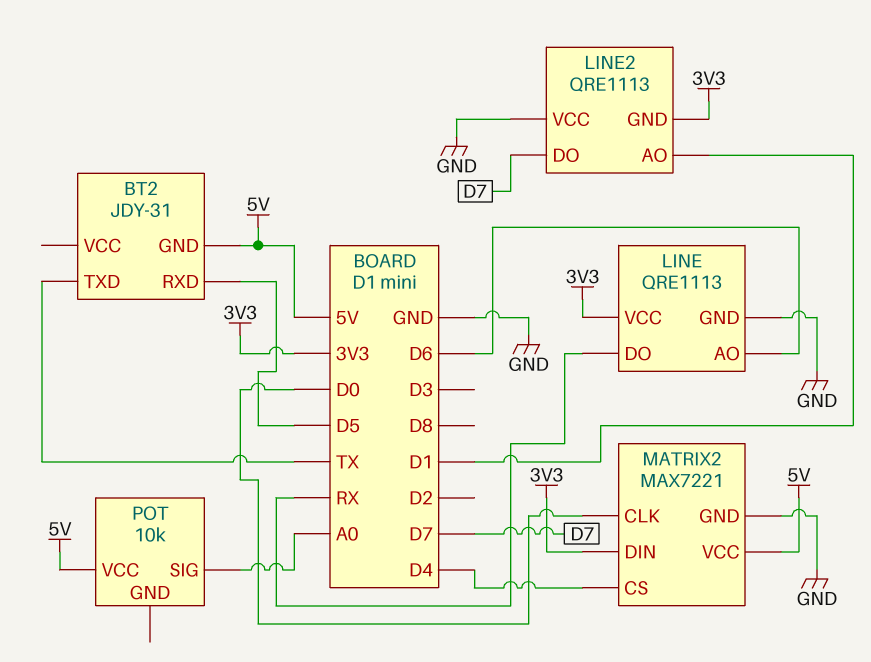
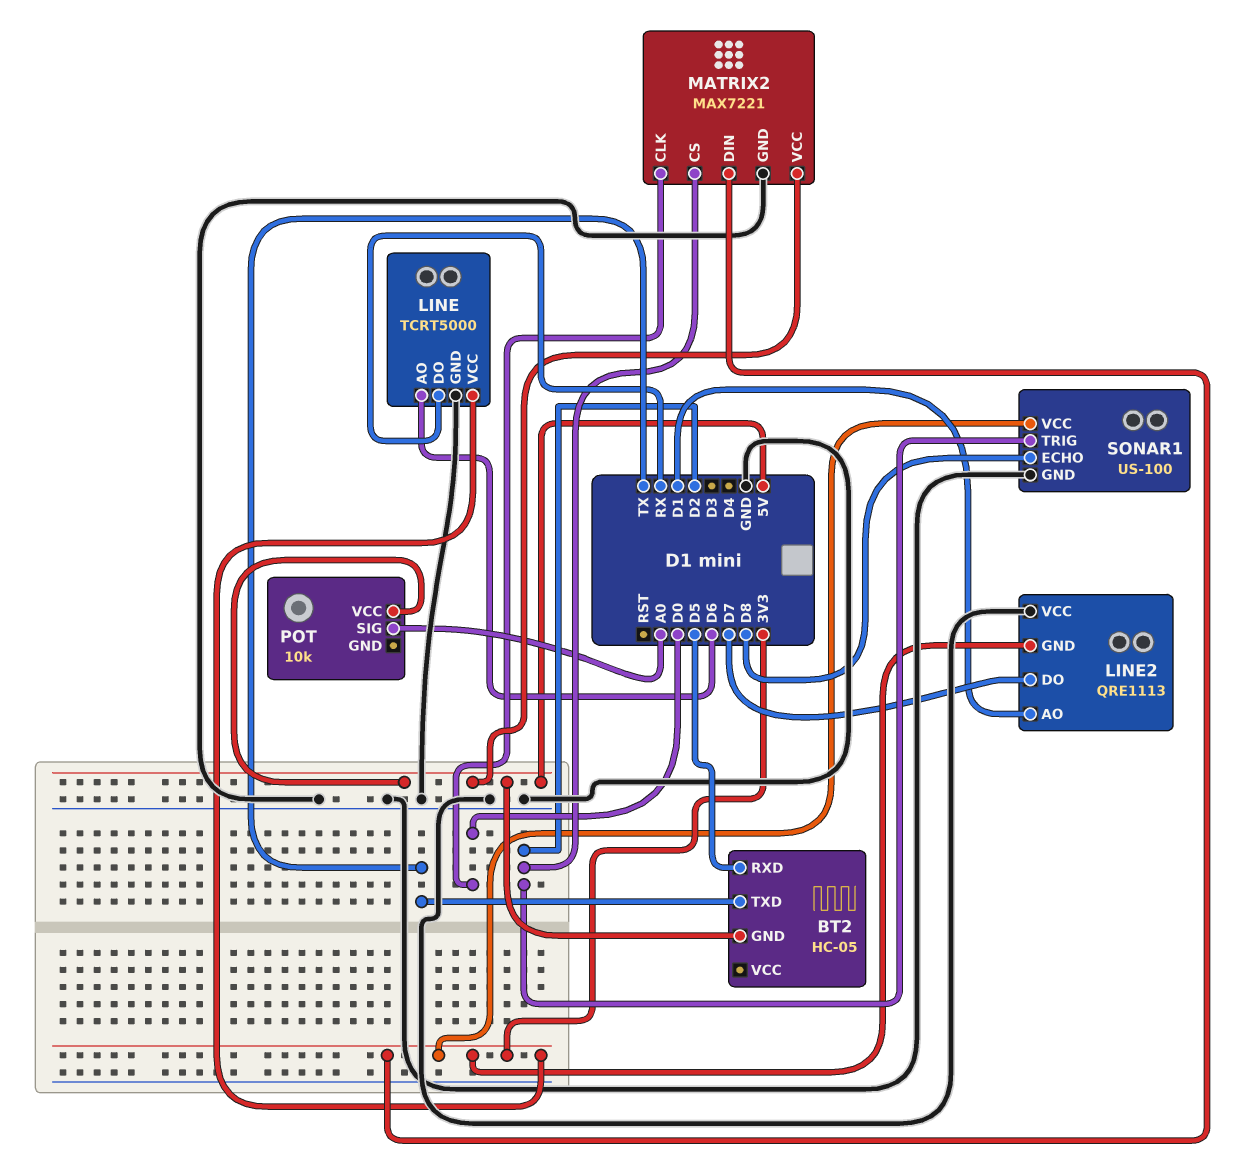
BT2: JDY-31 -> HC-05
LINE: QRE1113 -> TCRT5000
MATRIX2 pin CS: D4 -> D2
SONAR1: none -> US-100
SONAR1 pin ECHO: none -> D8
SONAR1 pin GND: none -> GND
SONAR1 pin TRIG: none -> D2
SONAR1 pin VCC: none -> 3V3

